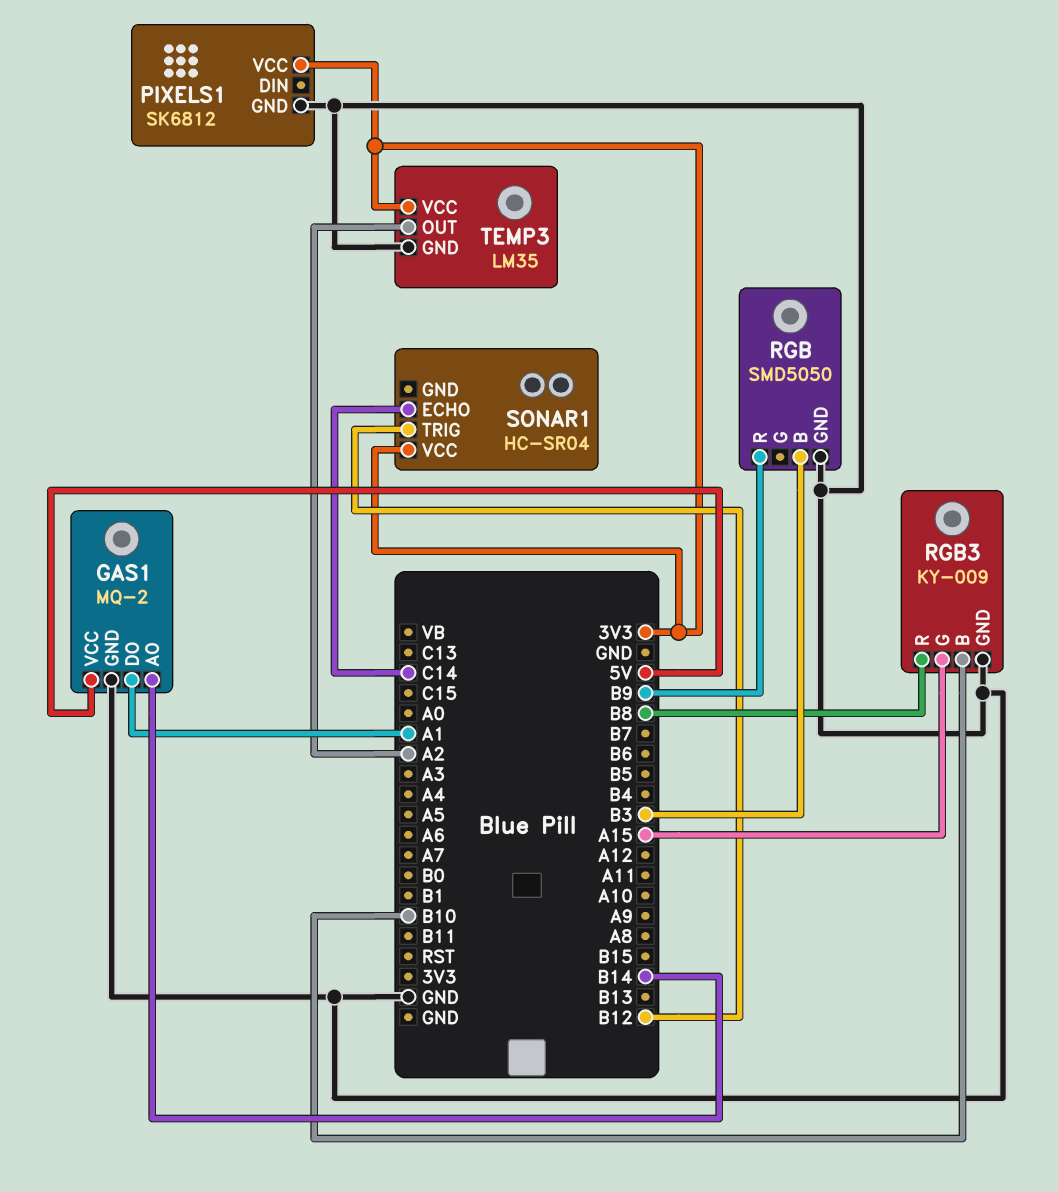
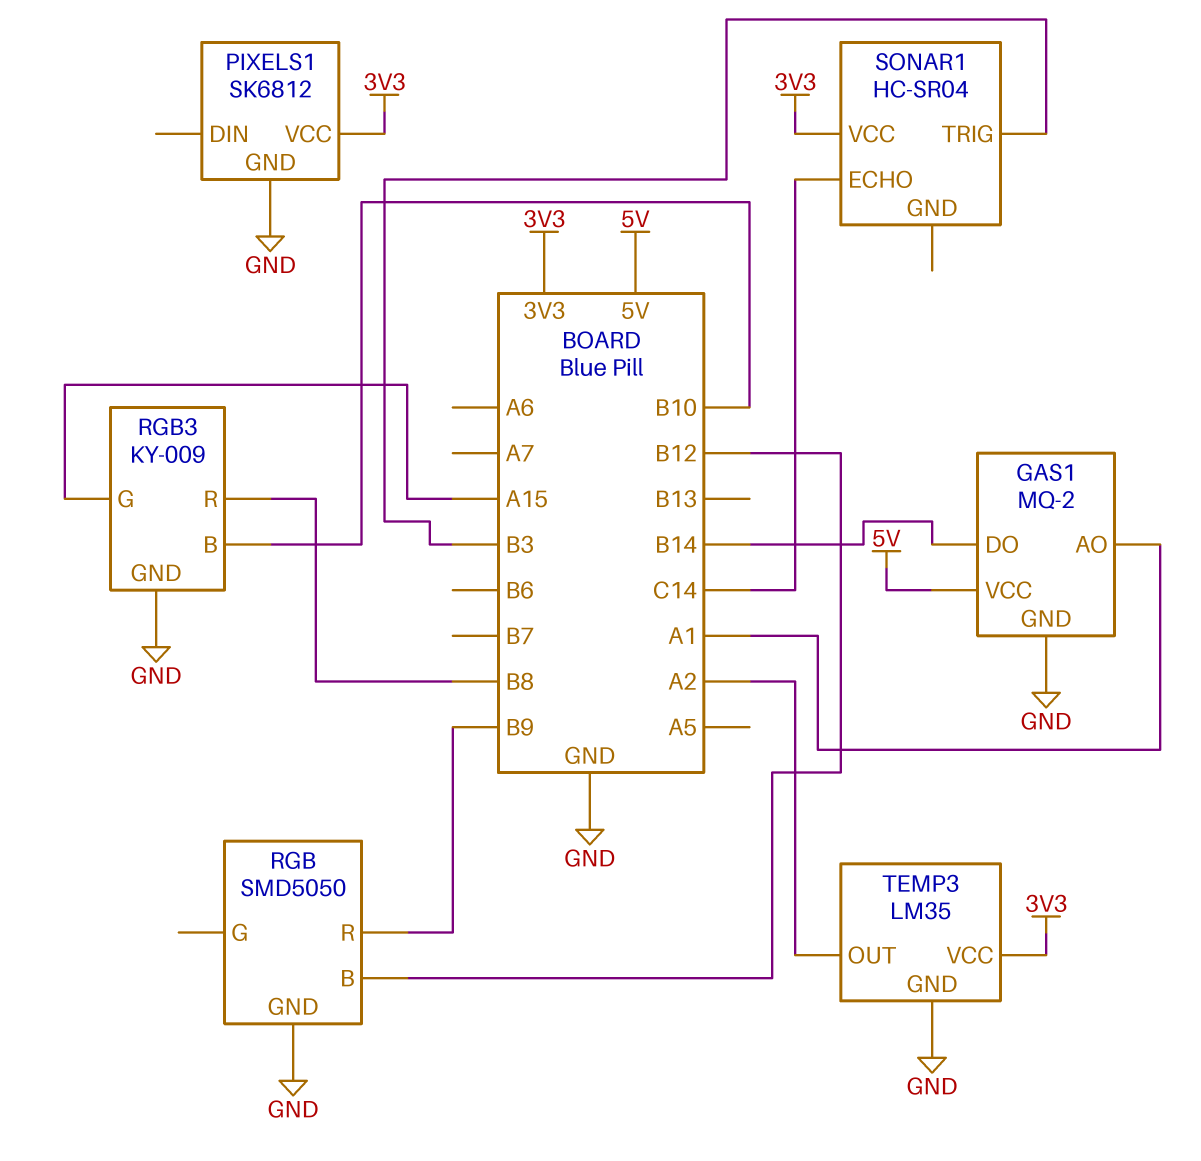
GAS1 pin AO: B14 -> A1
GAS1 pin DO: A1 -> B14
RGB pin B: B3 -> B12
SONAR1 pin TRIG: B12 -> B3

